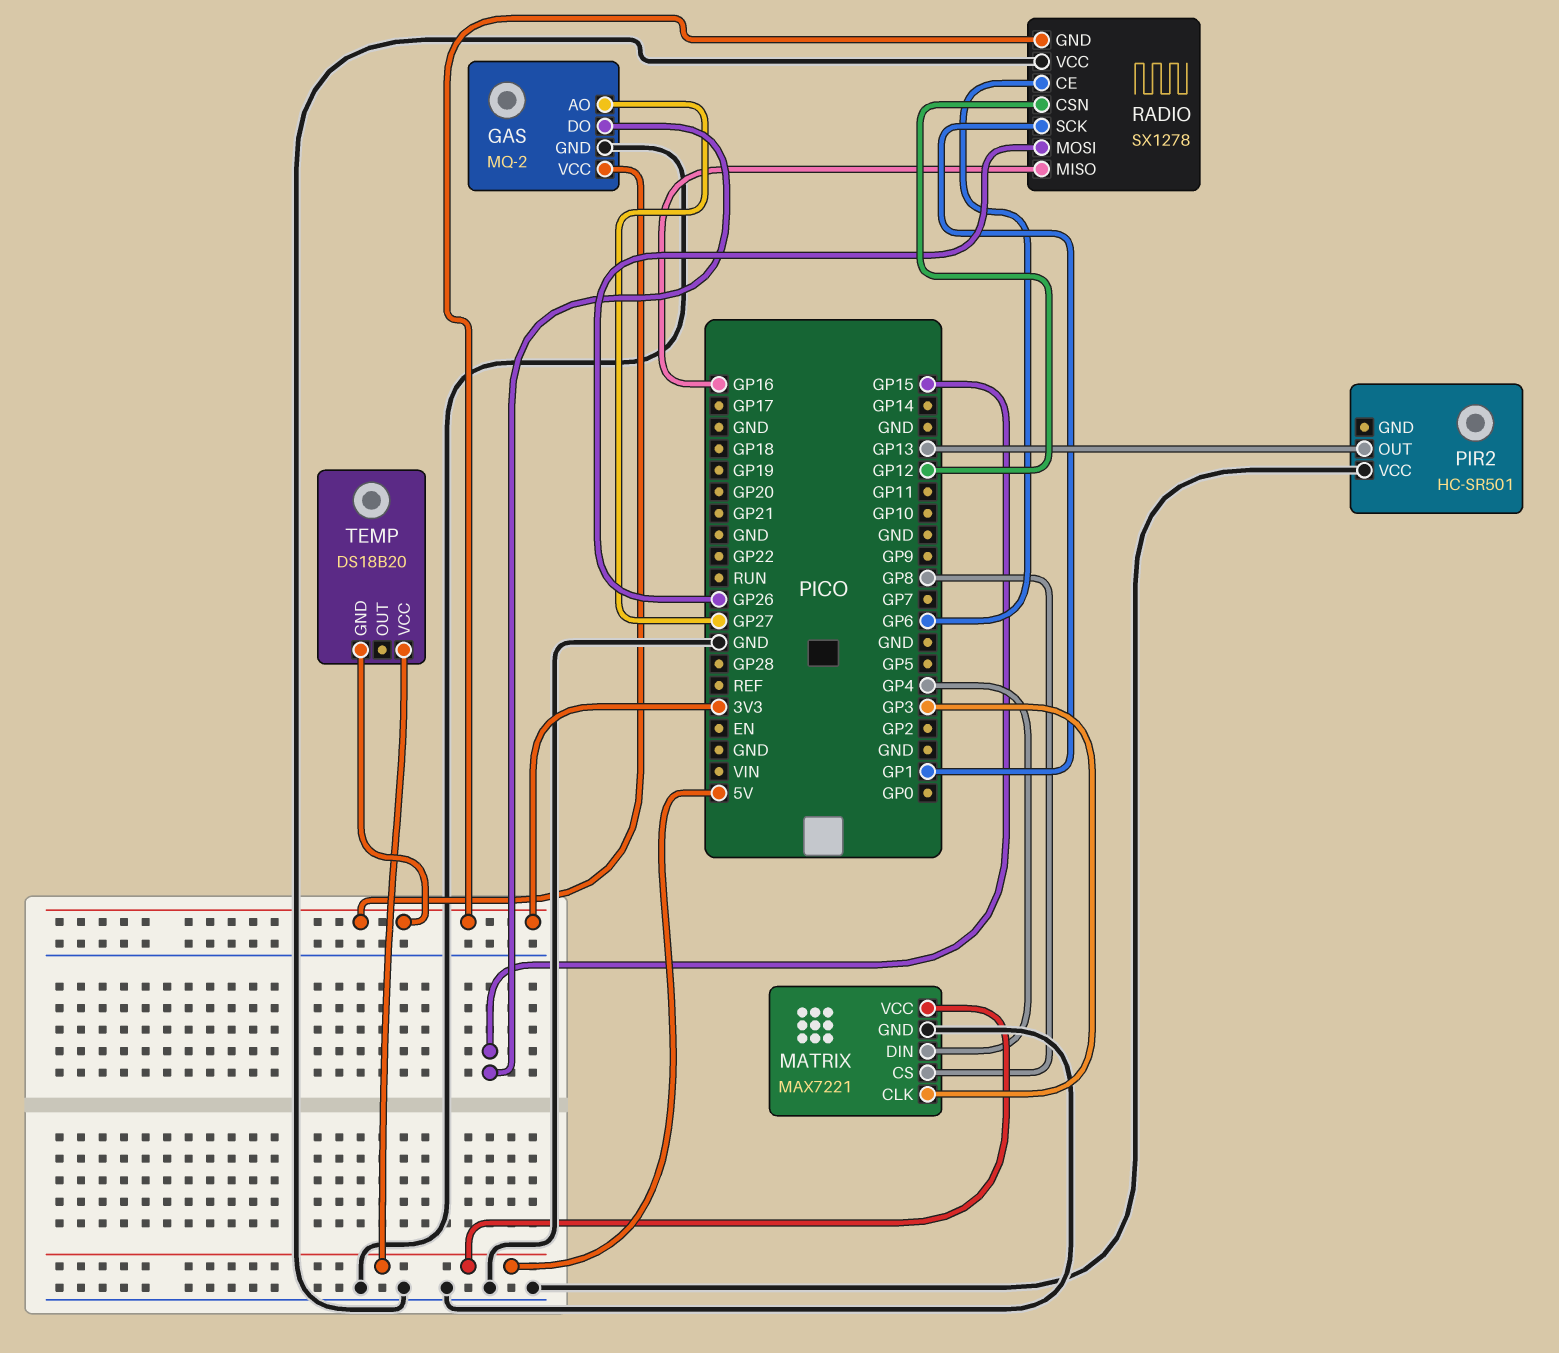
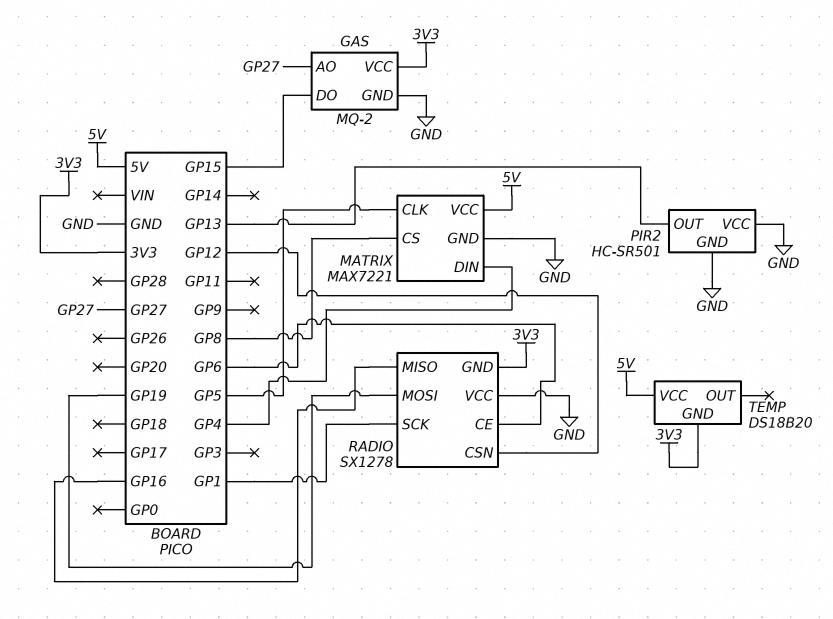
MATRIX pin CLK: GP3 -> GP5
PIR2 pin GND: none -> GND
RADIO pin MOSI: GP26 -> GP19

